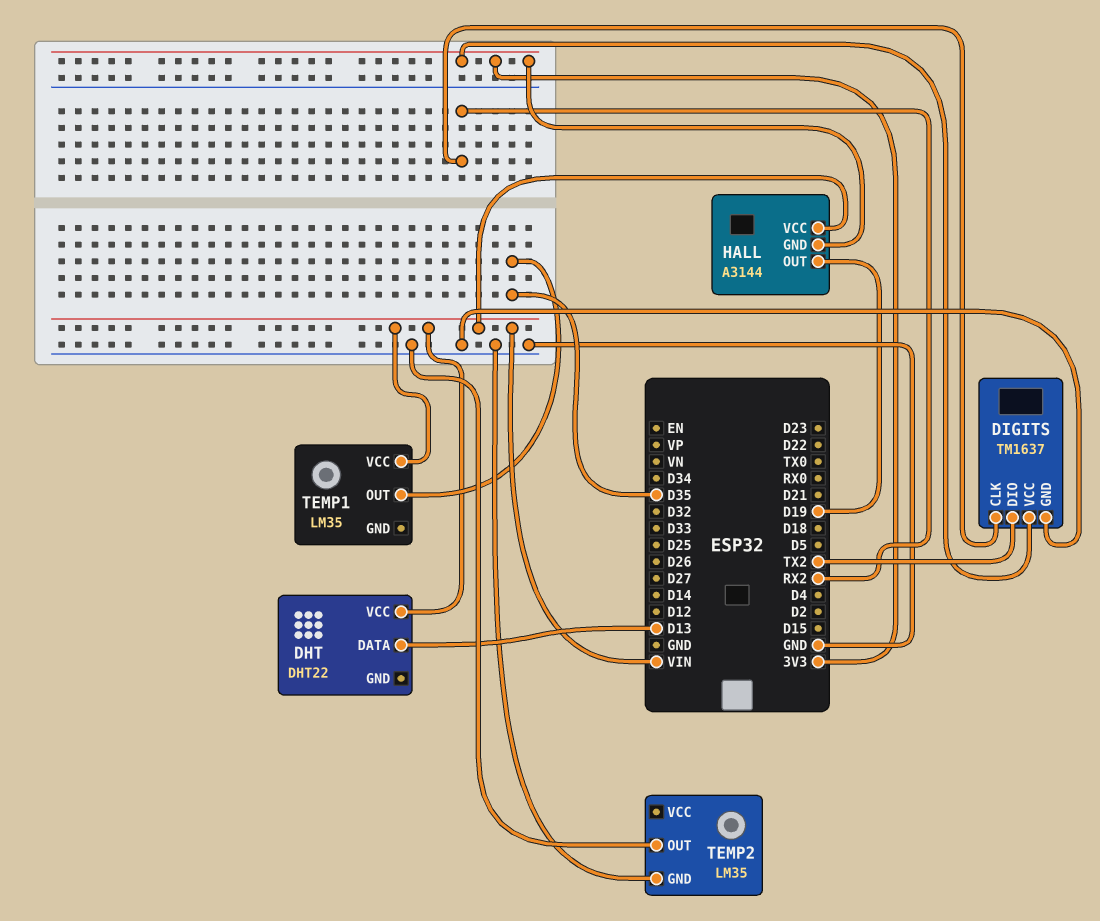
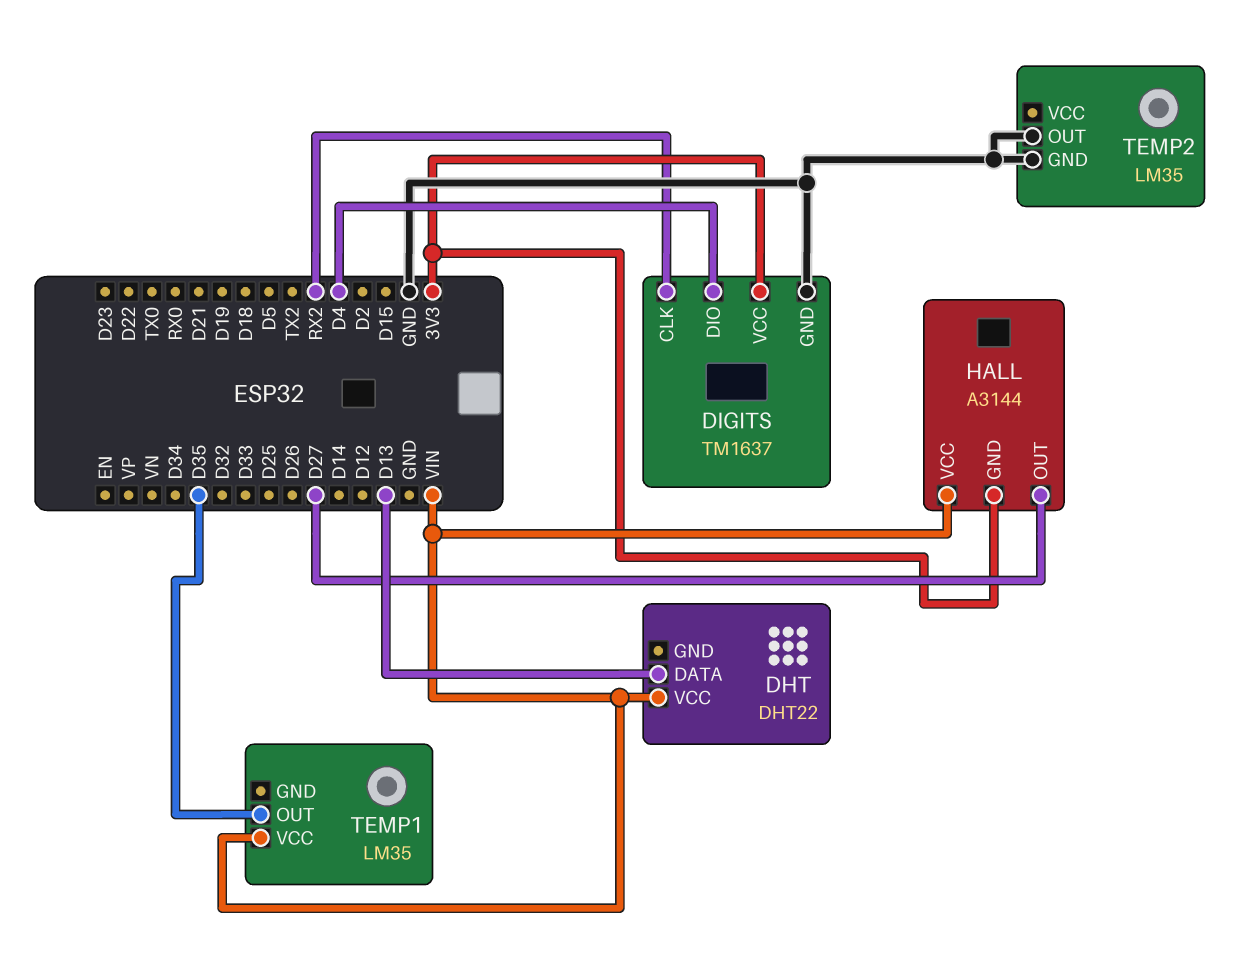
DIGITS pin DIO: TX2 -> D4
HALL pin OUT: D19 -> D27

